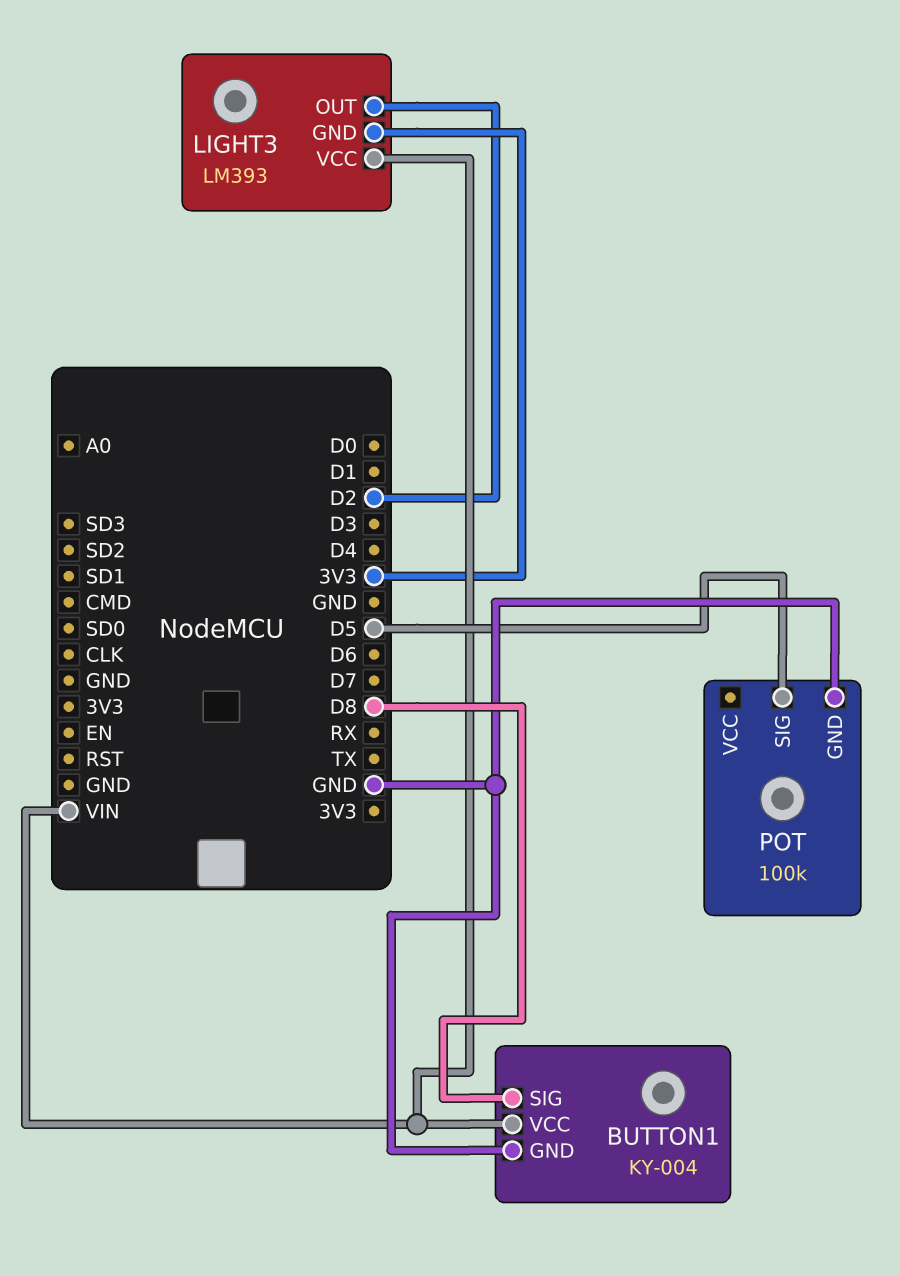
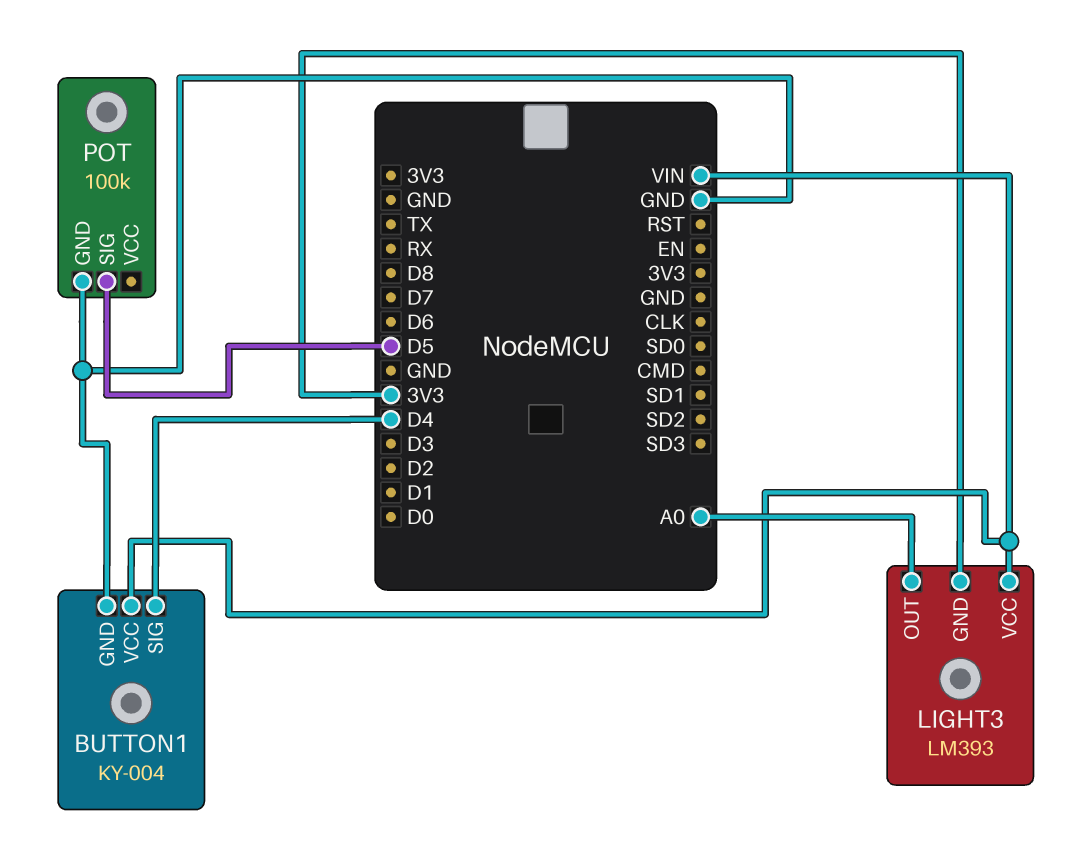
BUTTON1 pin SIG: D8 -> D4
LIGHT3 pin OUT: D2 -> A0

